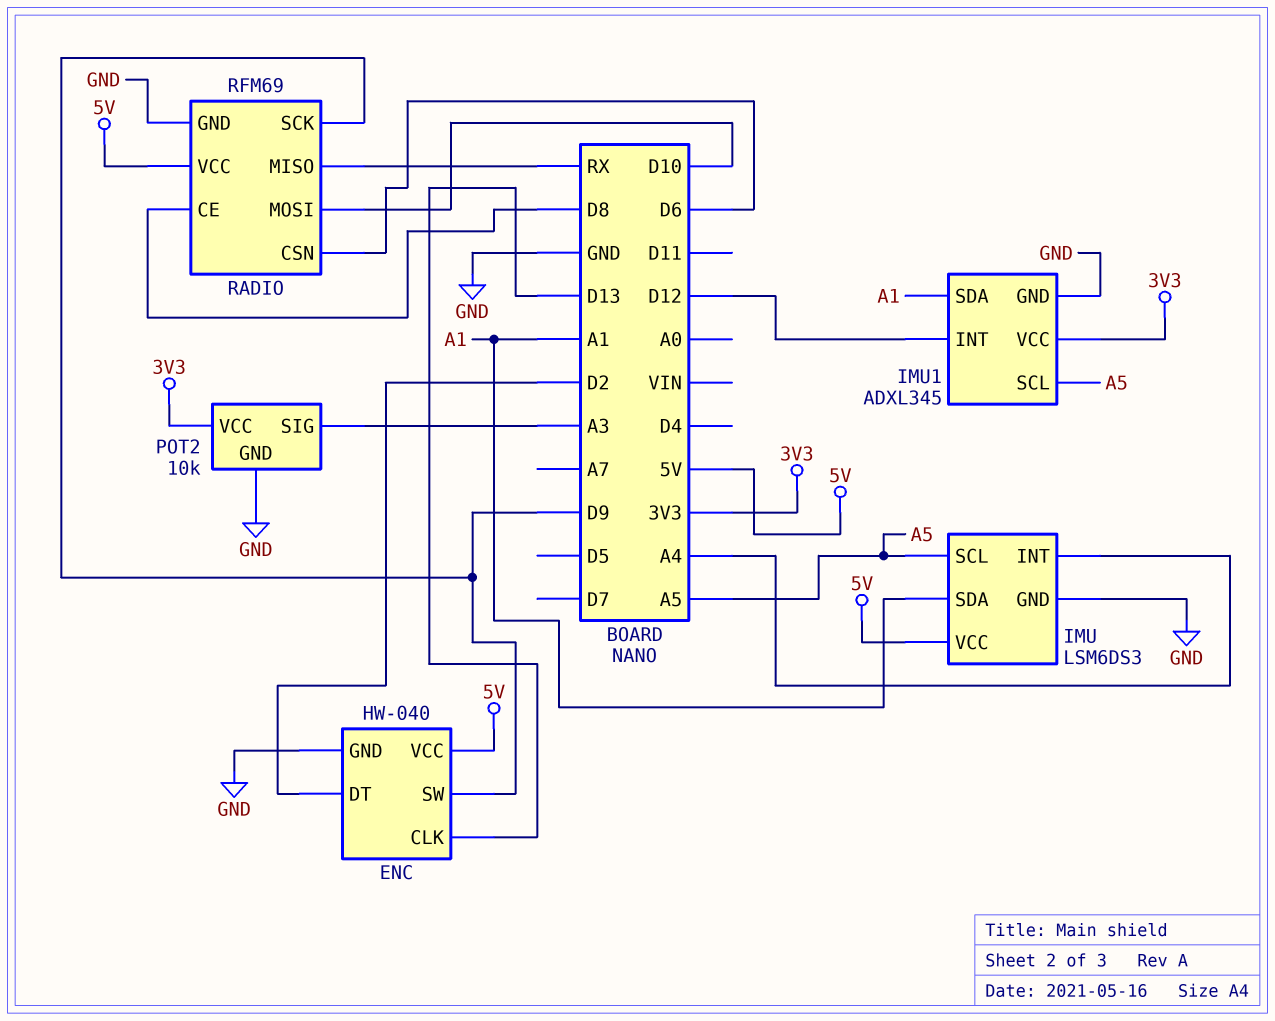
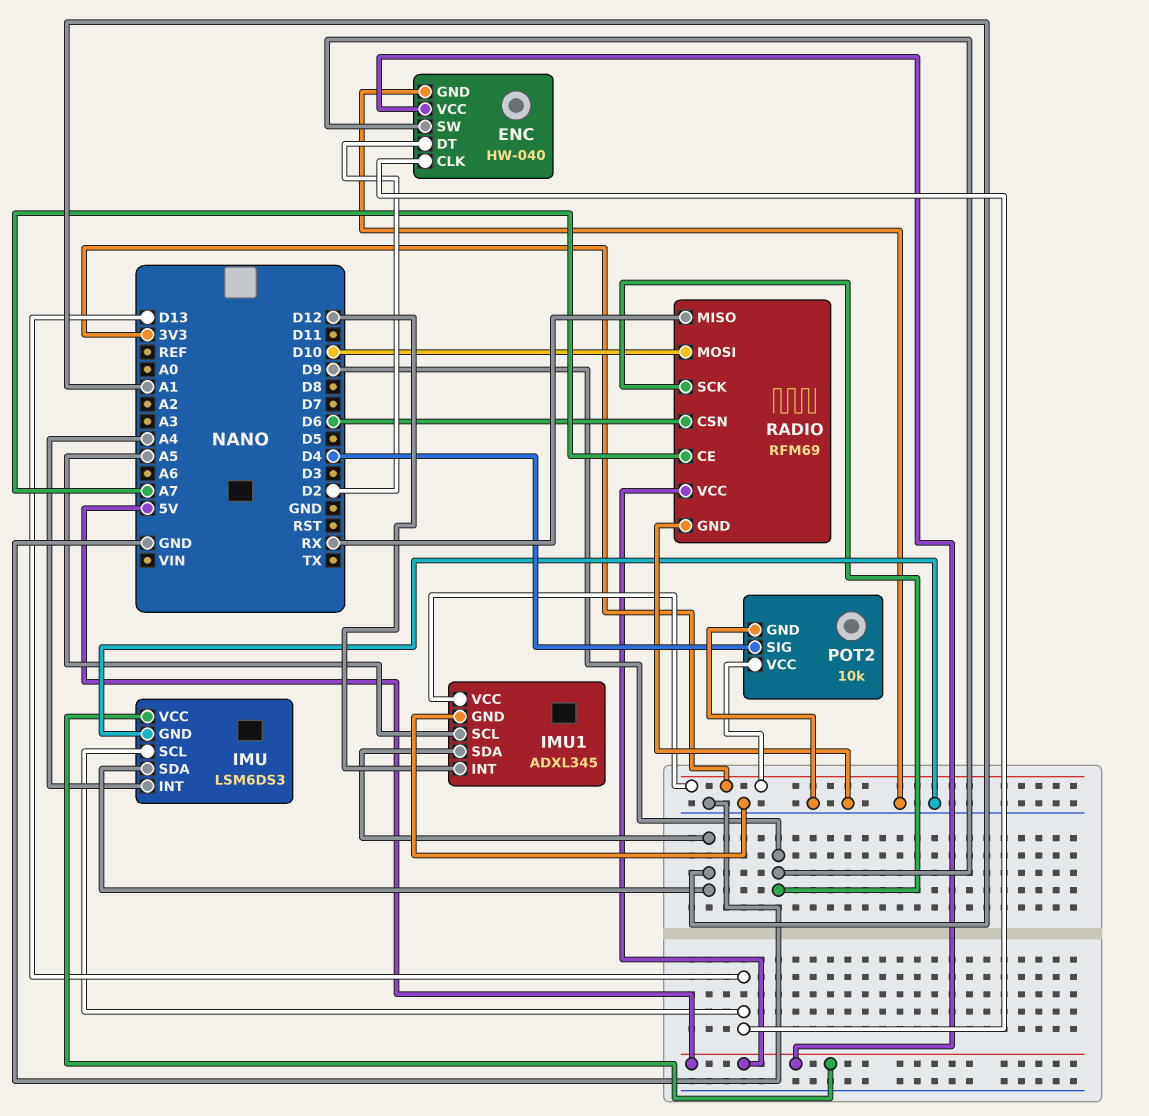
IMU pin SCL: A5 -> D13
POT2 pin SIG: A3 -> D4
RADIO pin CE: D8 -> A7

